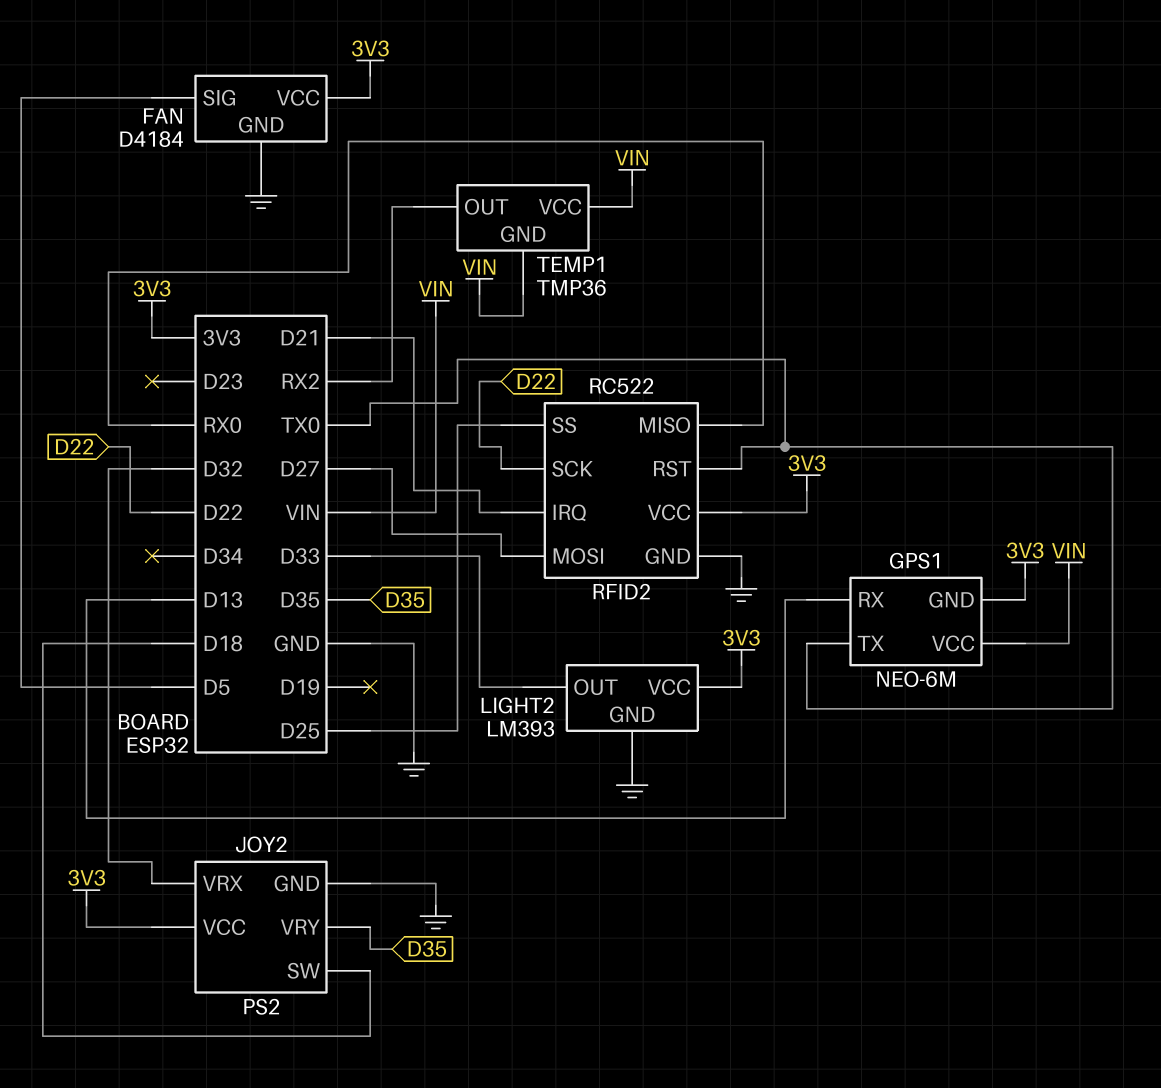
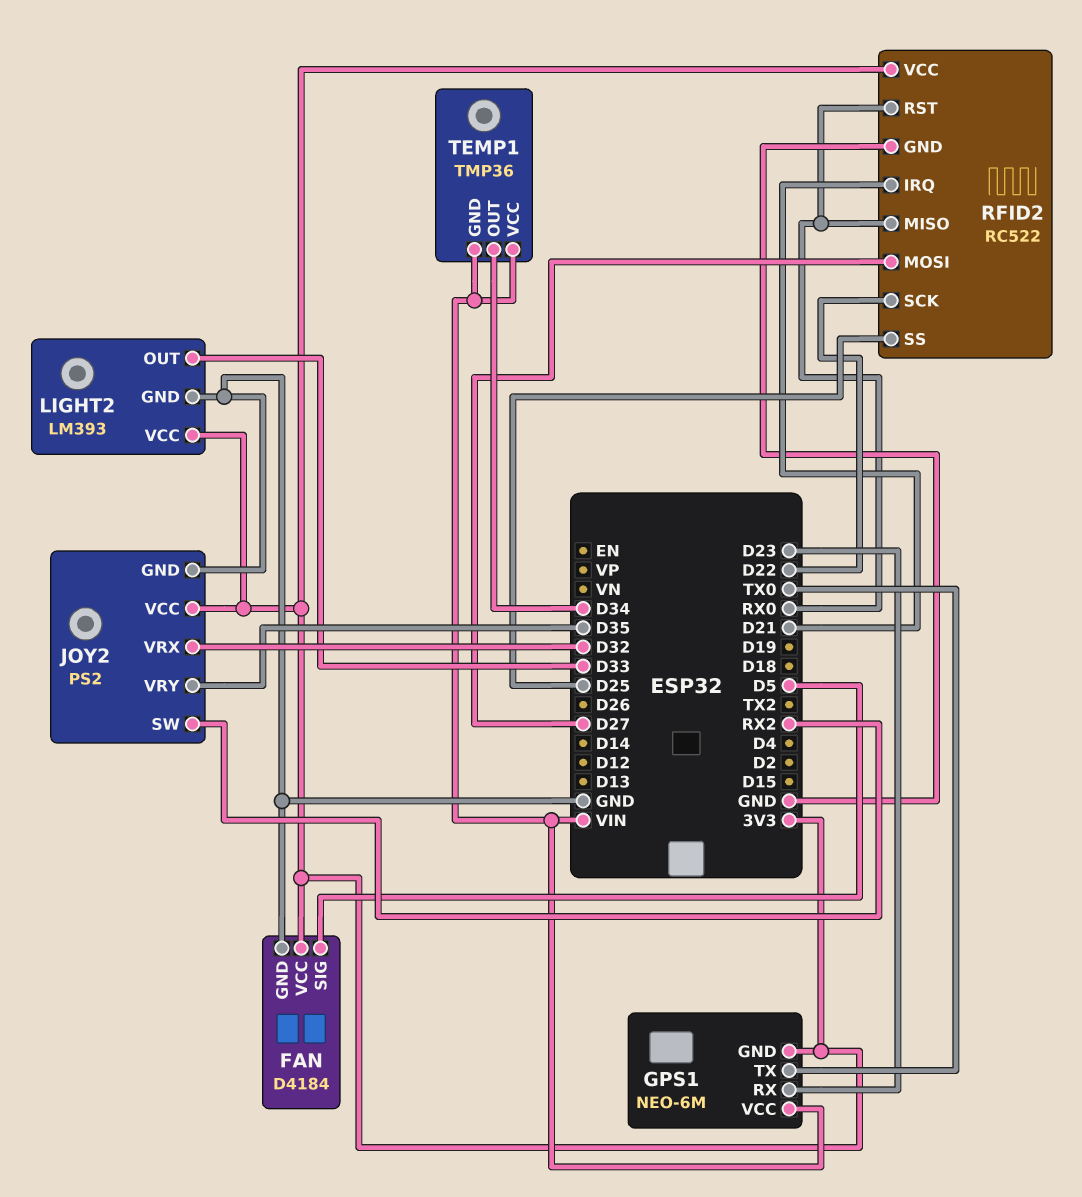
GPS1 pin RX: D13 -> D23
JOY2 pin SW: D18 -> RX2
RFID2 pin RST: TX0 -> RX0
TEMP1 pin OUT: RX2 -> D34

